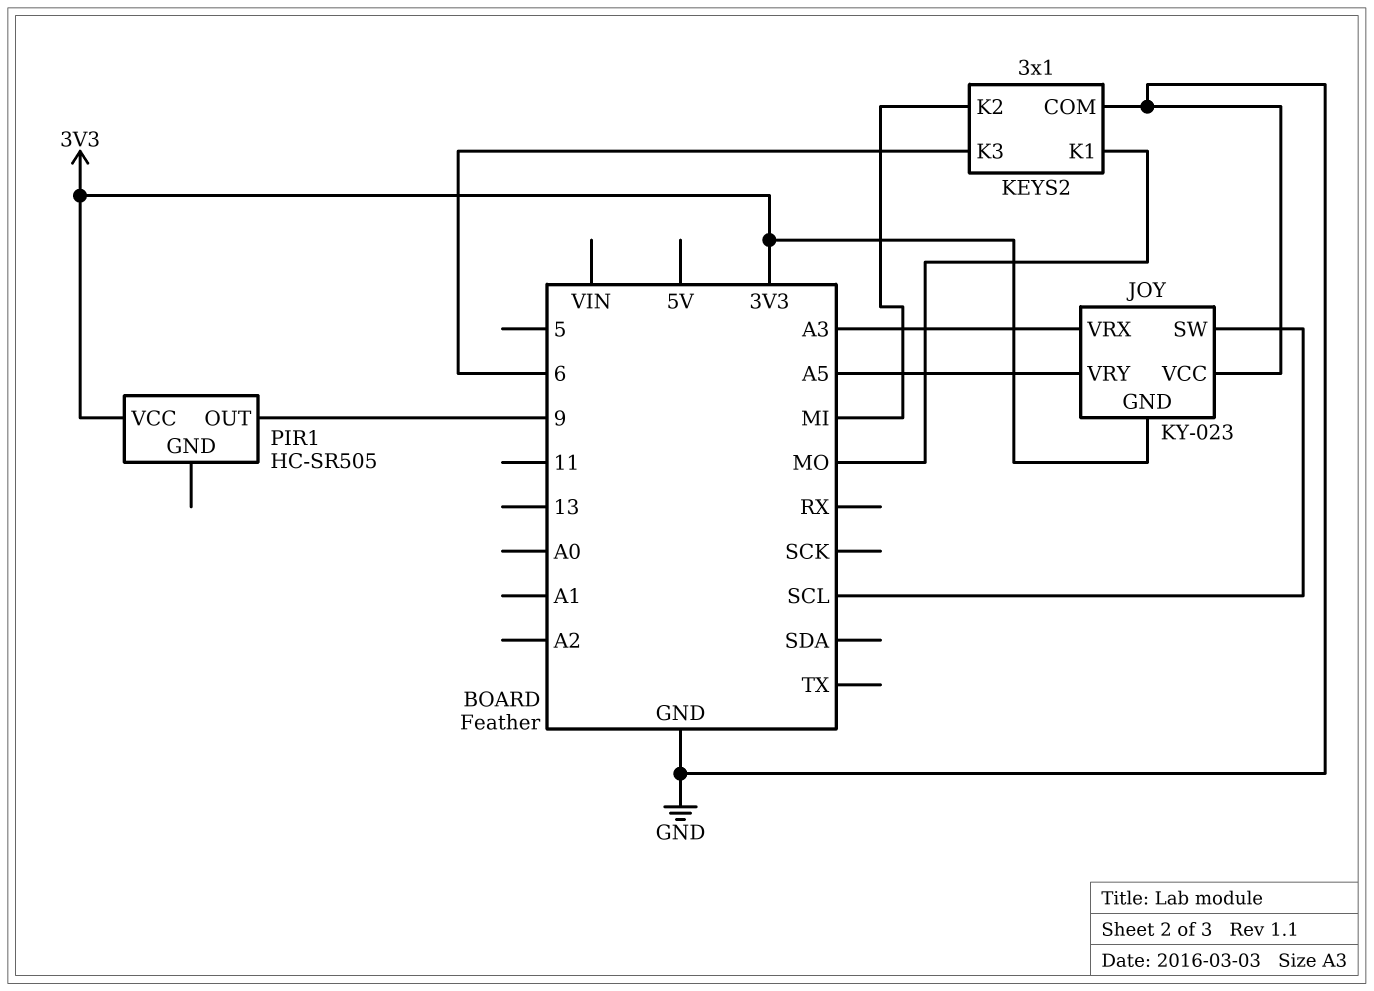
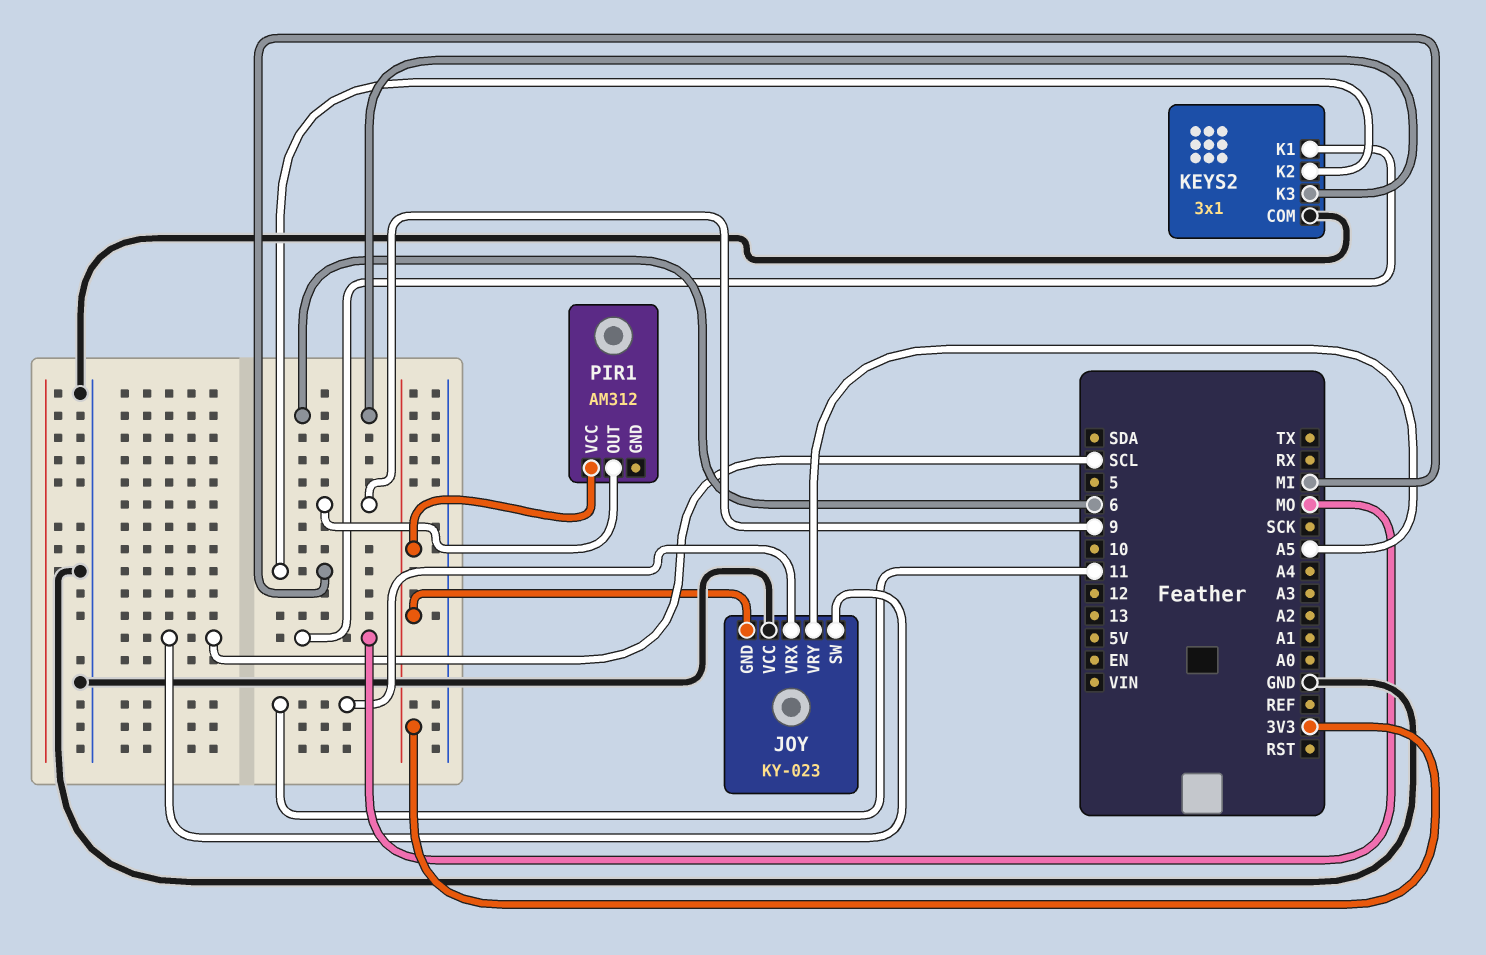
JOY pin VRX: A3 -> 11
PIR1: HC-SR505 -> AM312

